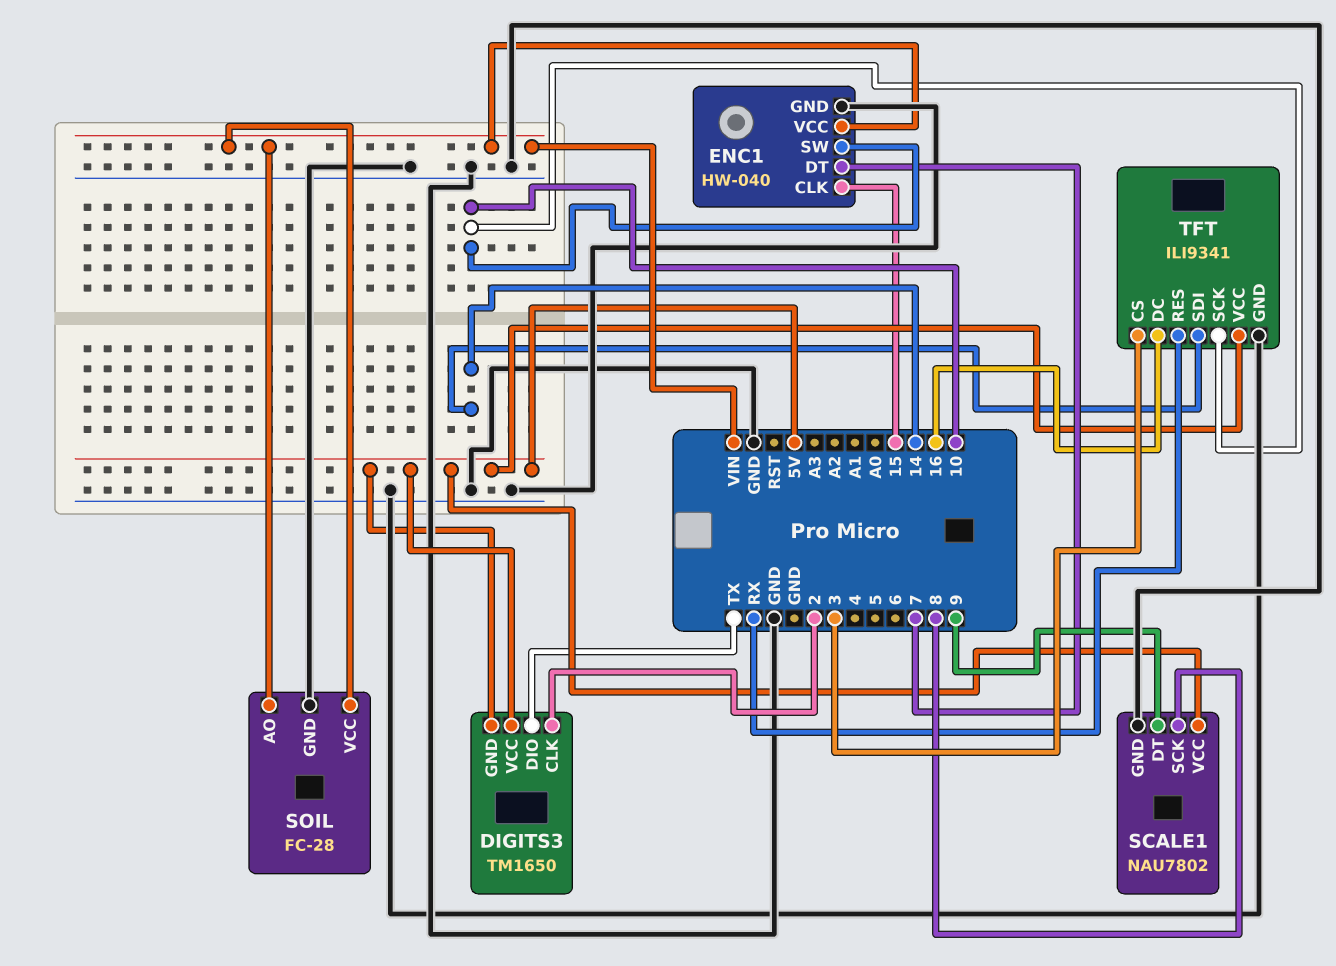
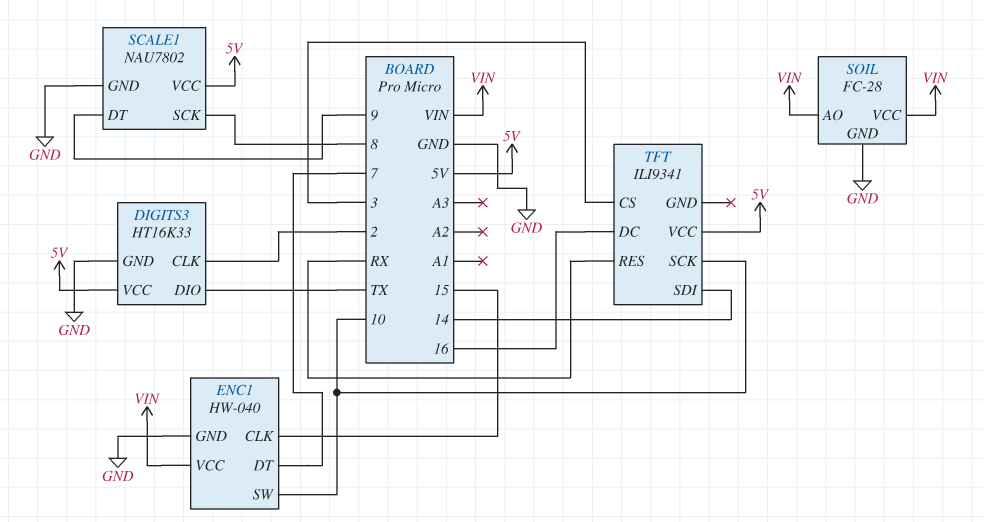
DIGITS3: TM1650 -> HT16K33
DIGITS3 pin GND: 5V -> GND
TFT pin GND: GND -> none

